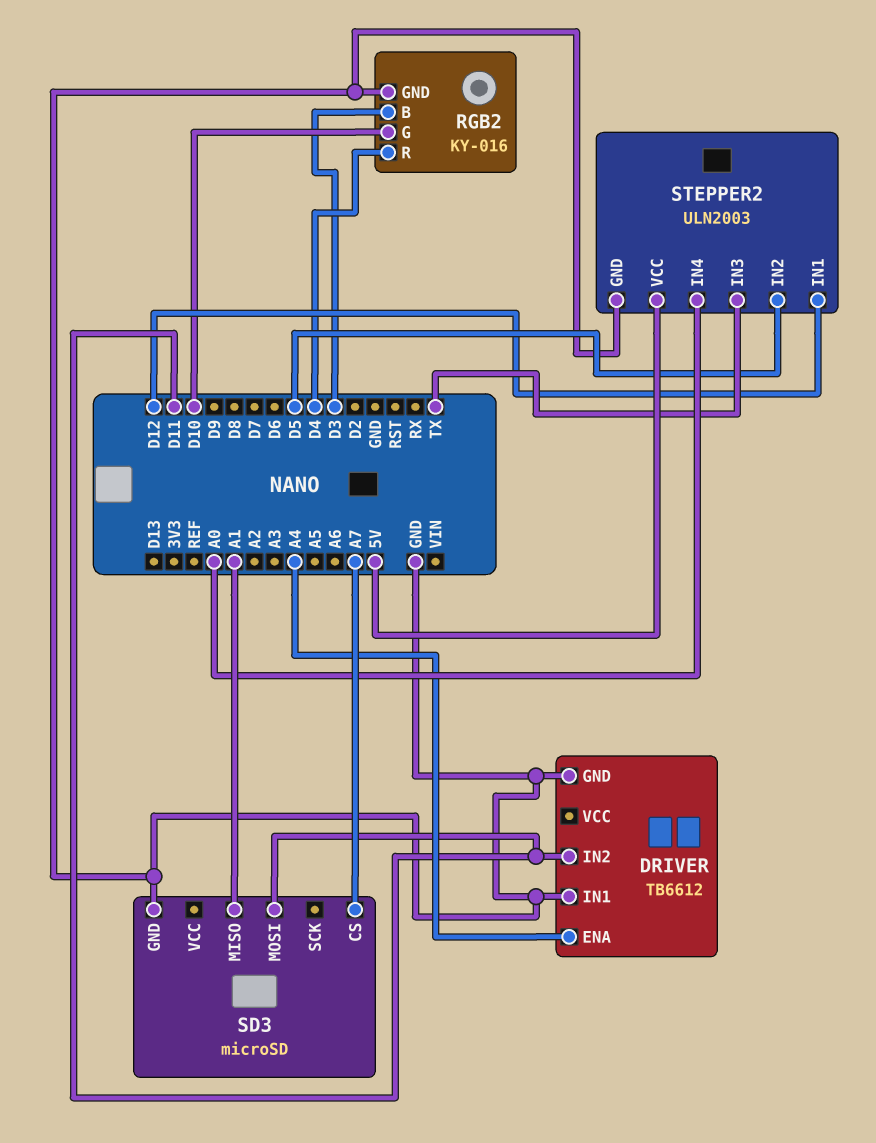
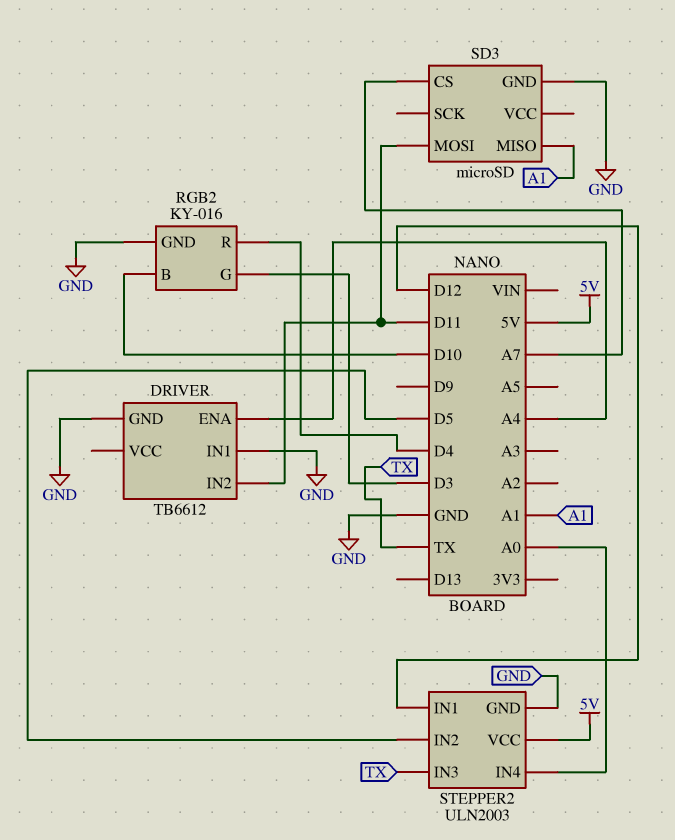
RGB2 pin B: D3 -> D10
RGB2 pin G: D10 -> D3

